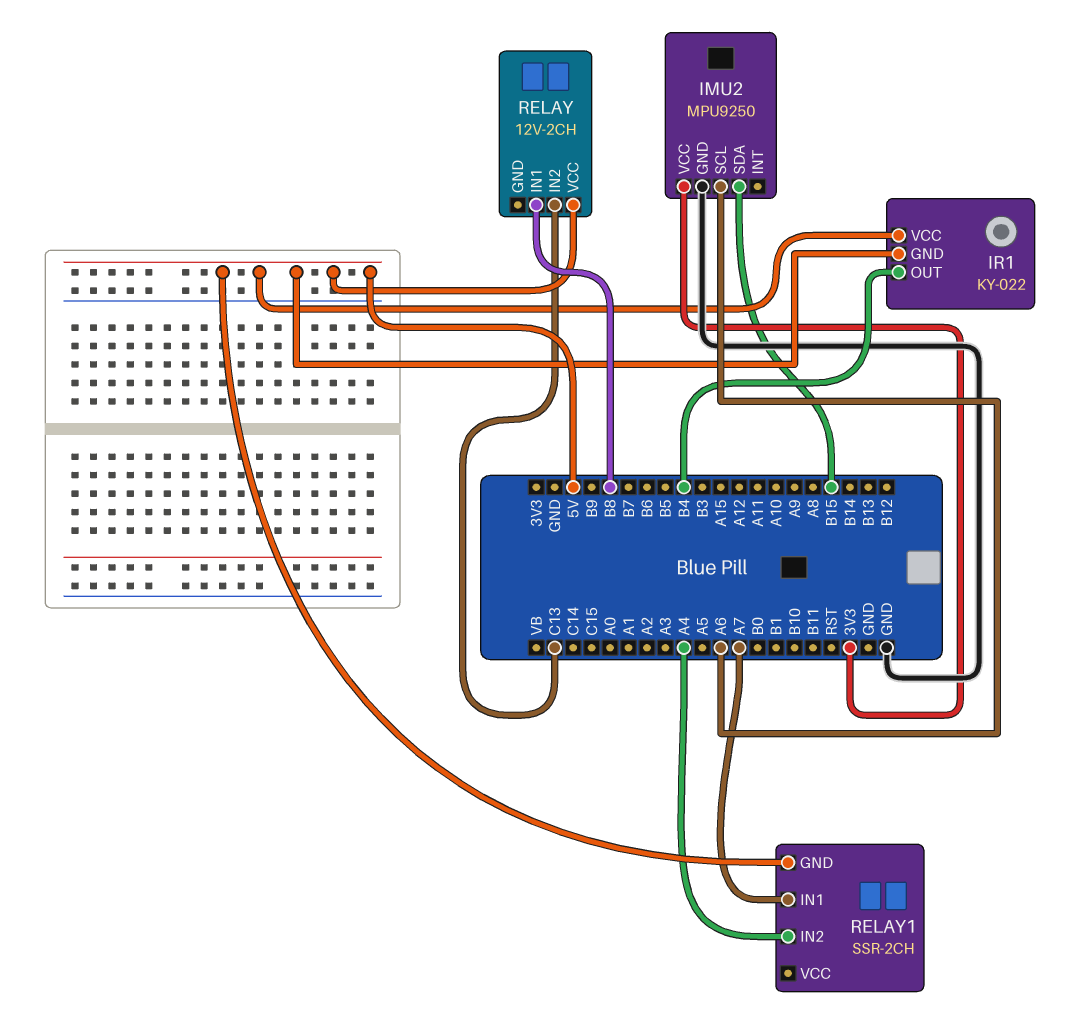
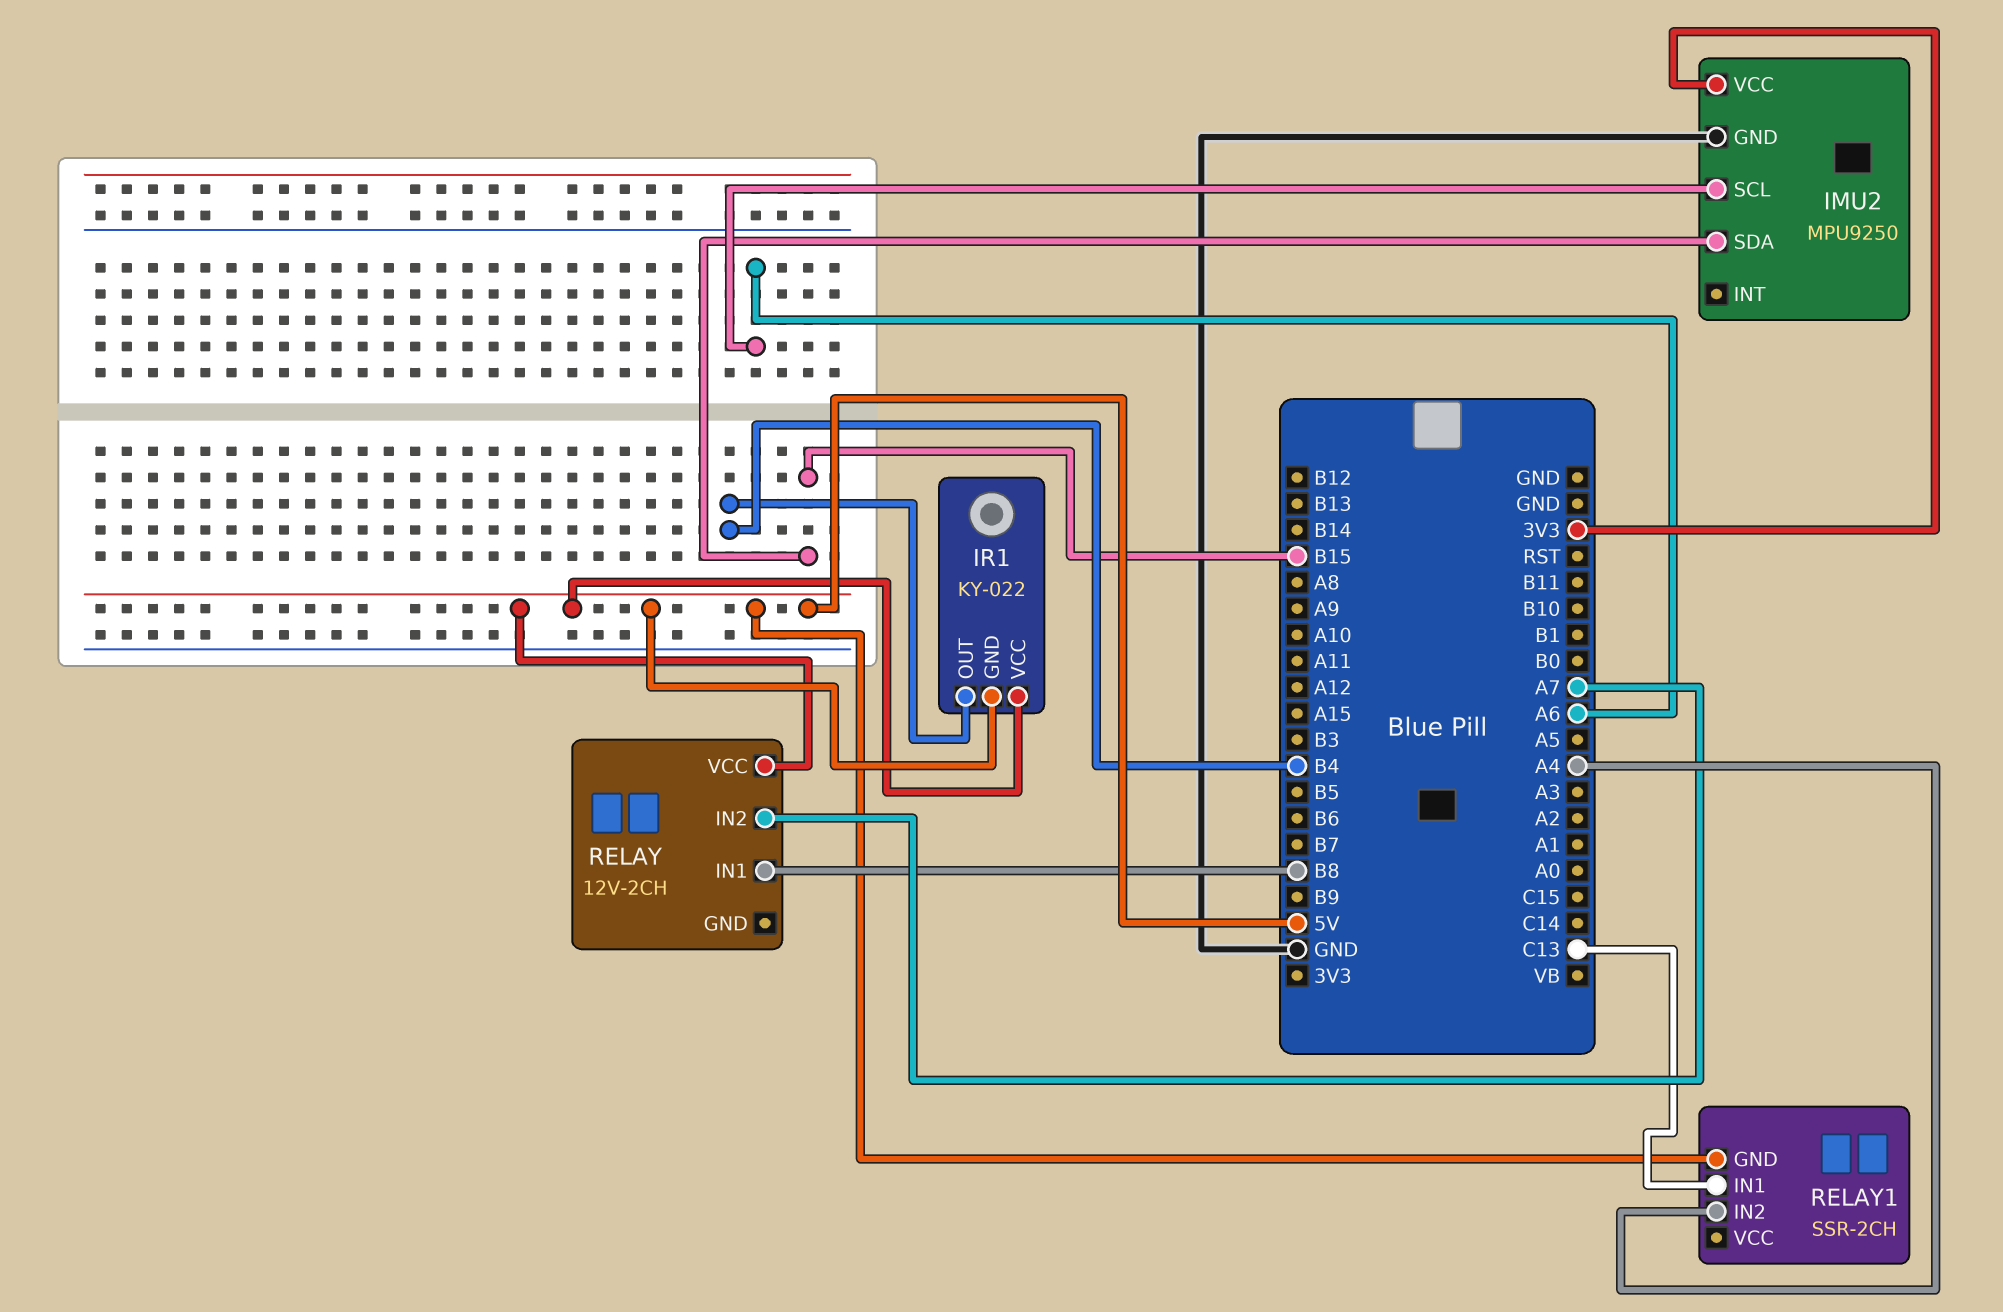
RELAY pin IN2: C13 -> A7
RELAY1 pin IN1: A7 -> C13

